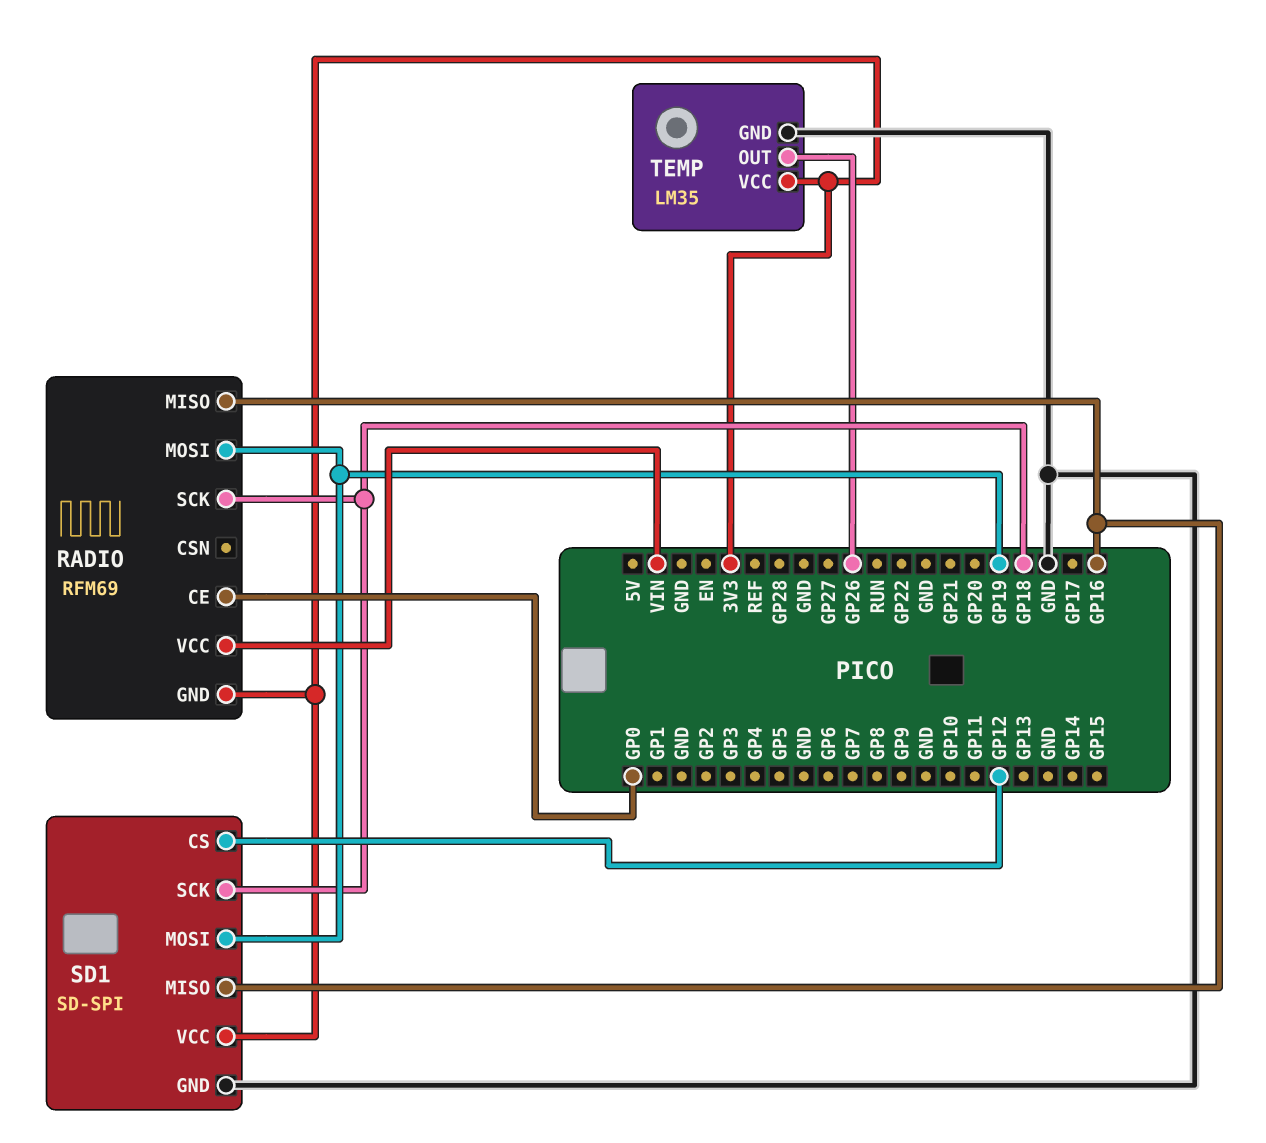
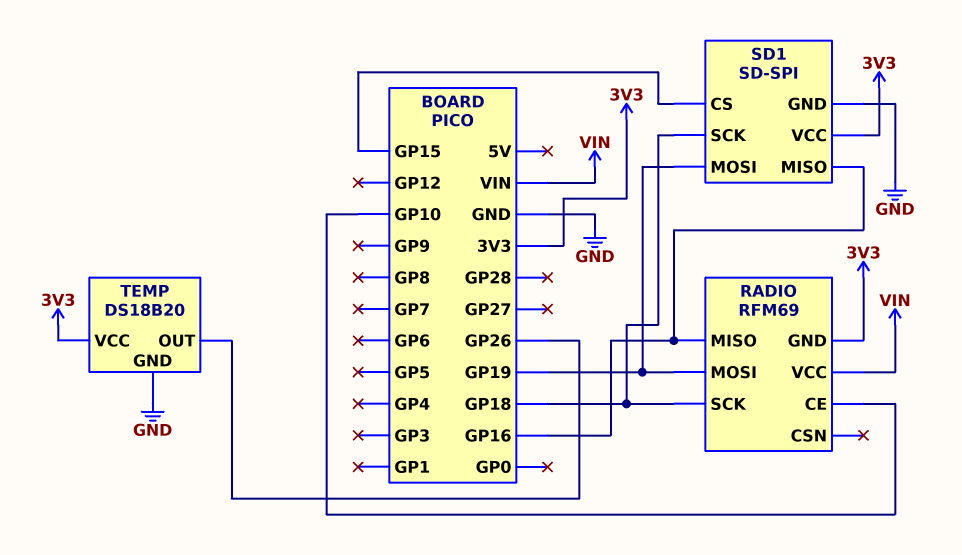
RADIO pin CE: GP0 -> GP10
SD1 pin CS: GP12 -> GP15
TEMP: LM35 -> DS18B20

